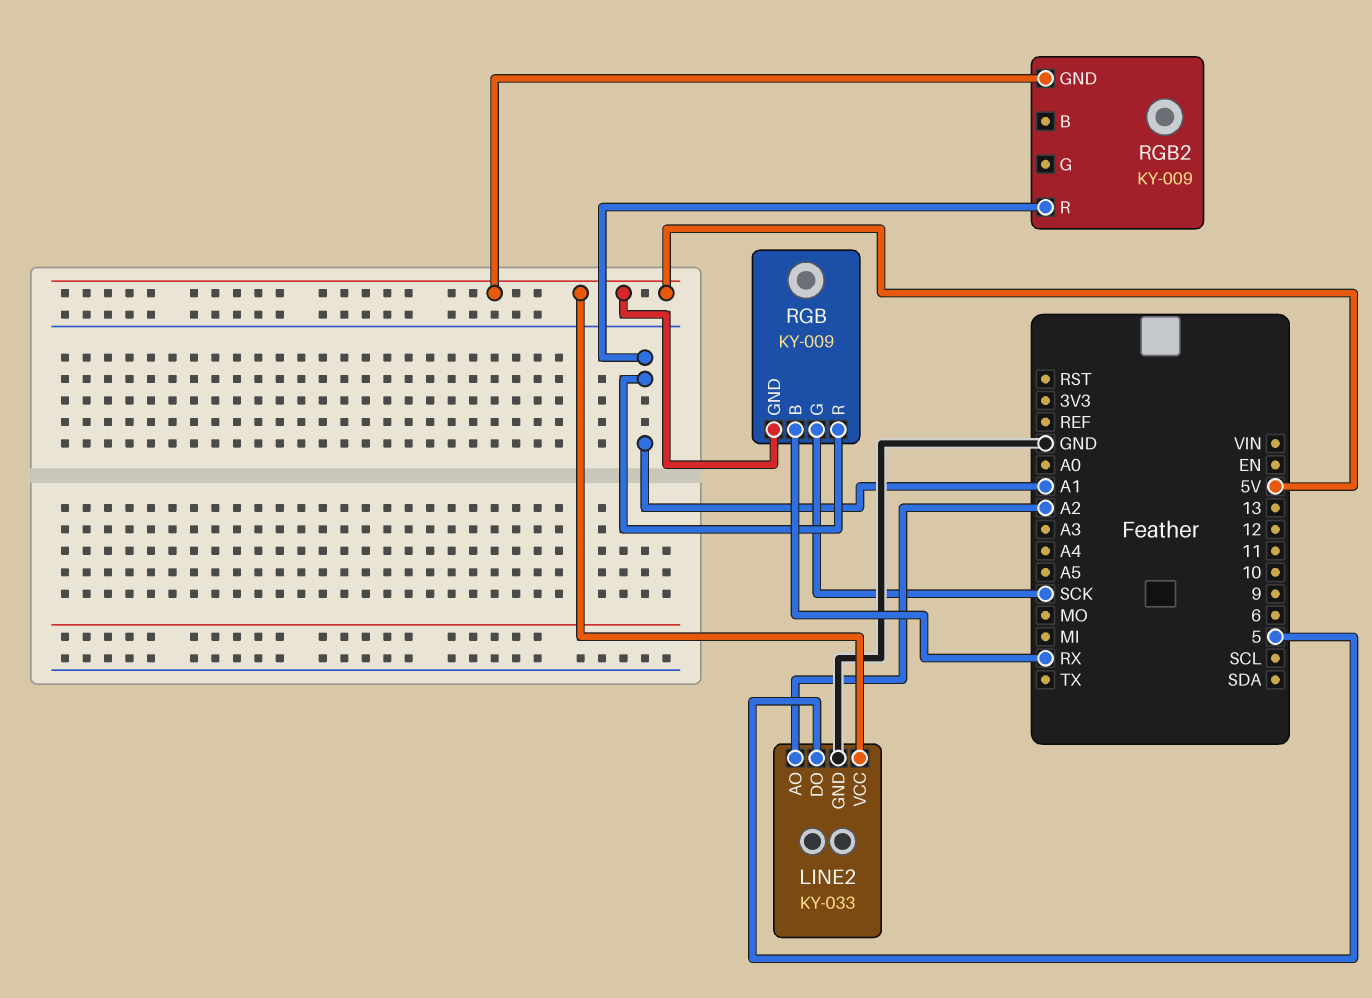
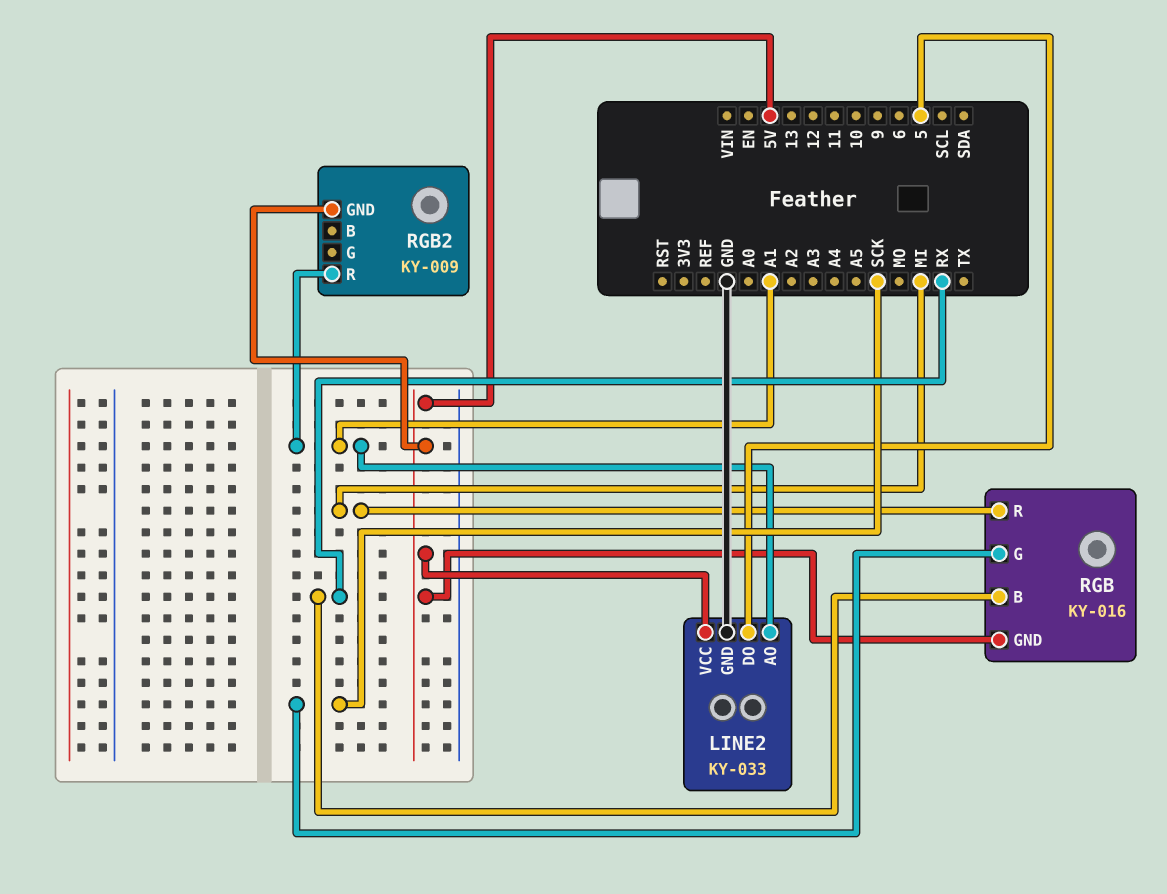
LINE2 pin AO: A2 -> A1
RGB: KY-009 -> KY-016
RGB pin R: A1 -> MI

